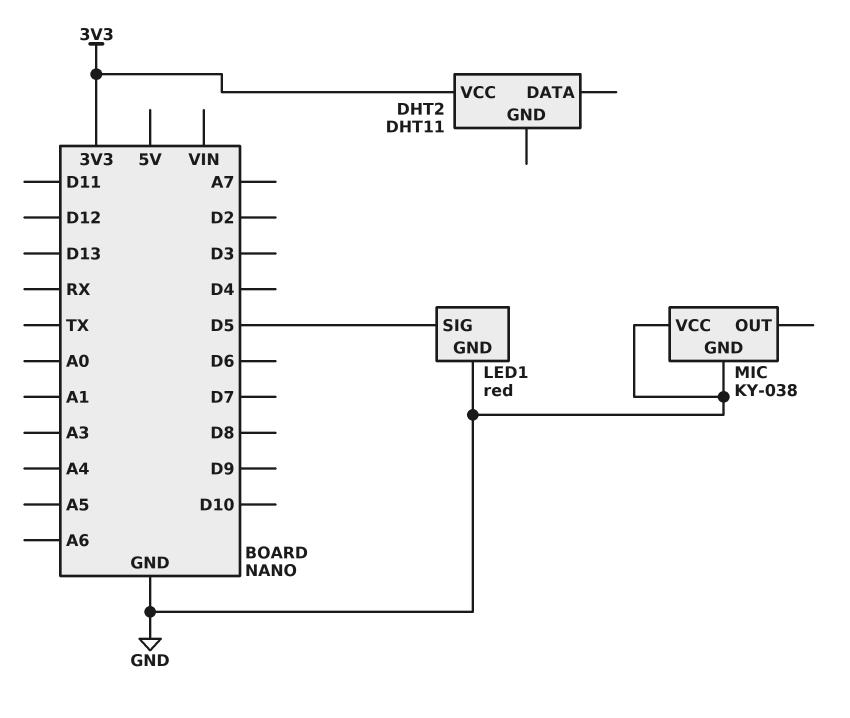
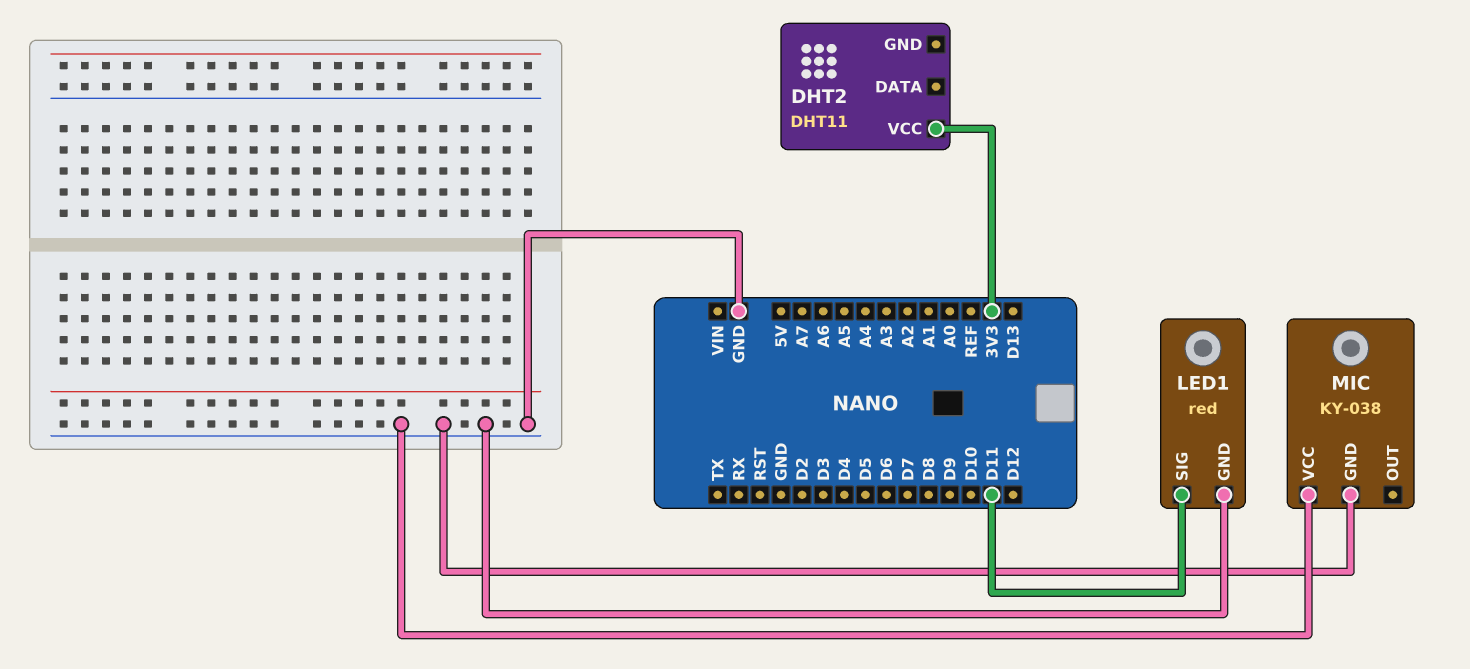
LED1 pin SIG: D5 -> D11

